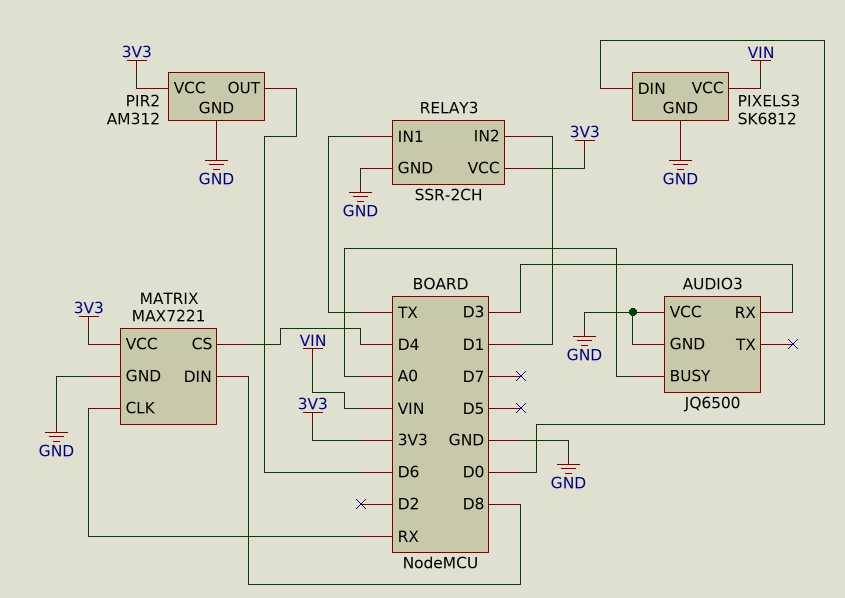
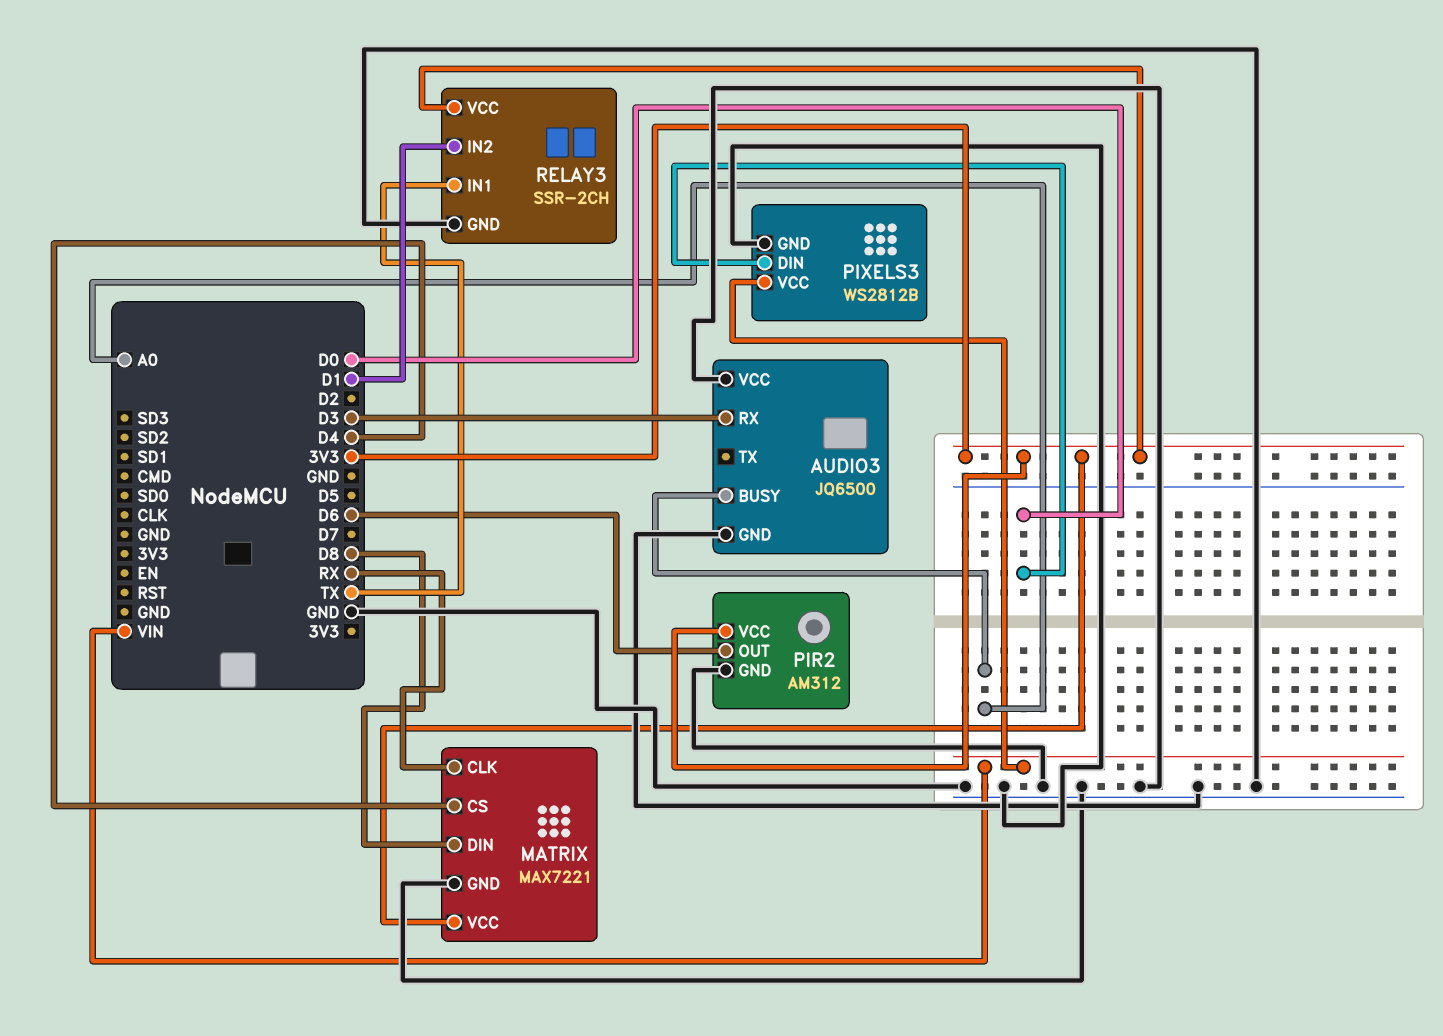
PIXELS3: SK6812 -> WS2812B

